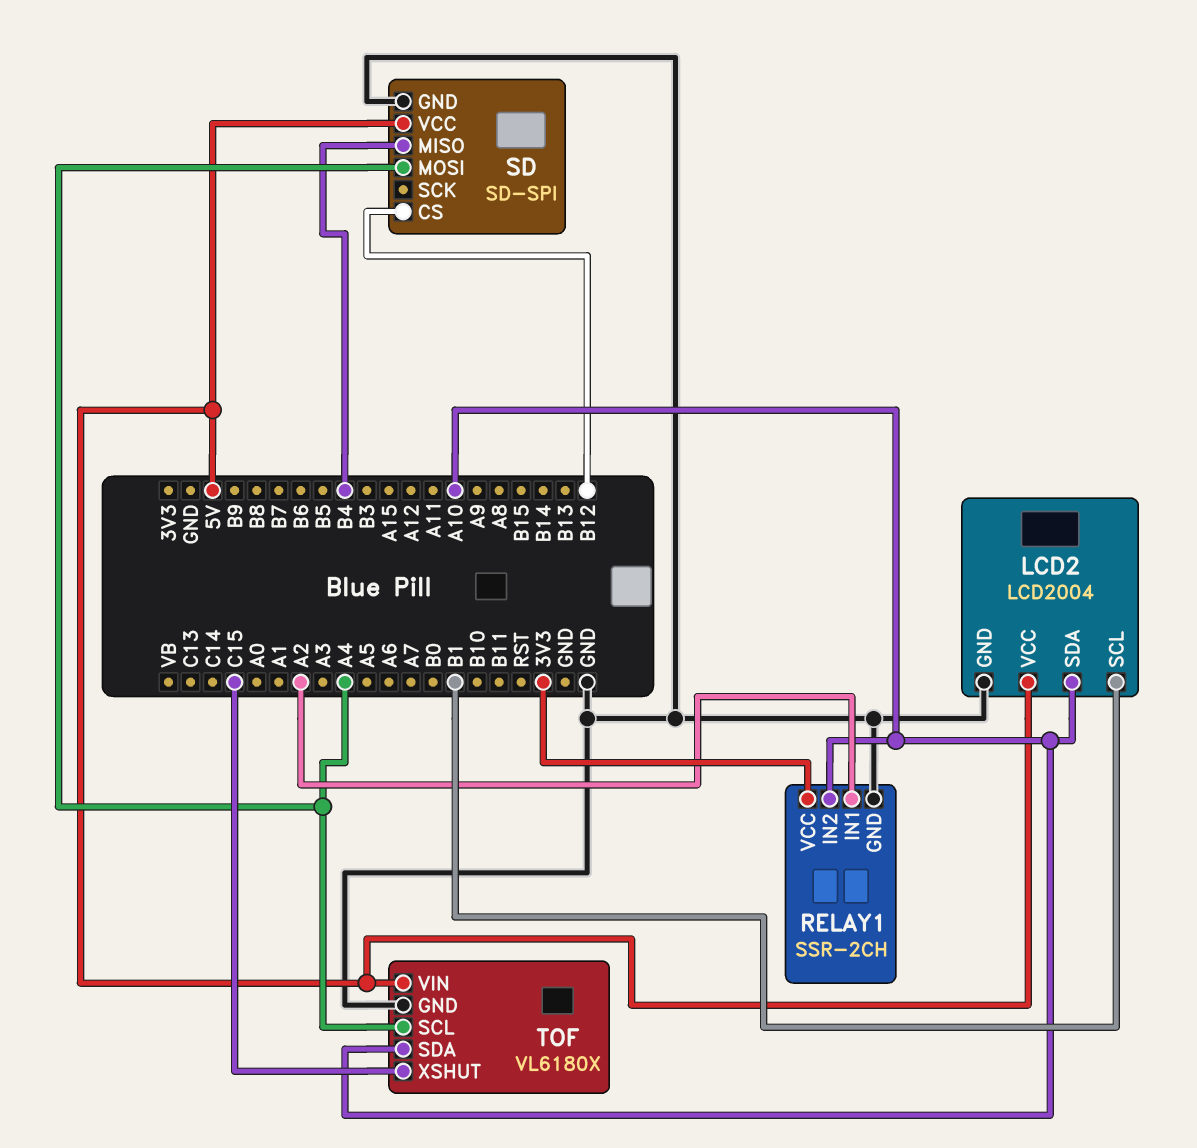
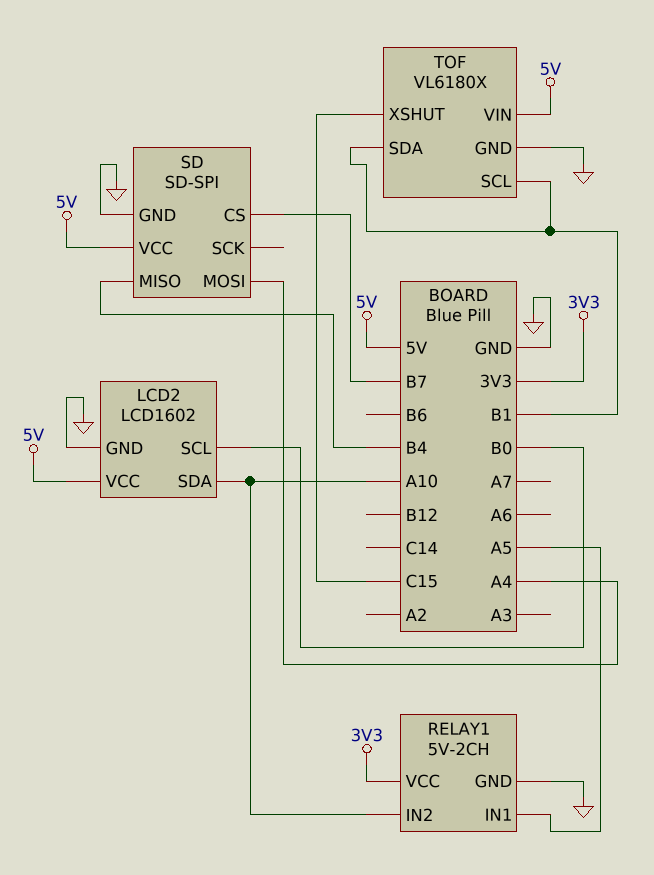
LCD2: LCD2004 -> LCD1602
LCD2 pin SCL: B1 -> B0
RELAY1: SSR-2CH -> 5V-2CH
RELAY1 pin IN1: A2 -> A5
SD pin CS: B12 -> B7
TOF pin SCL: A4 -> B1
TOF pin SDA: A10 -> B1

